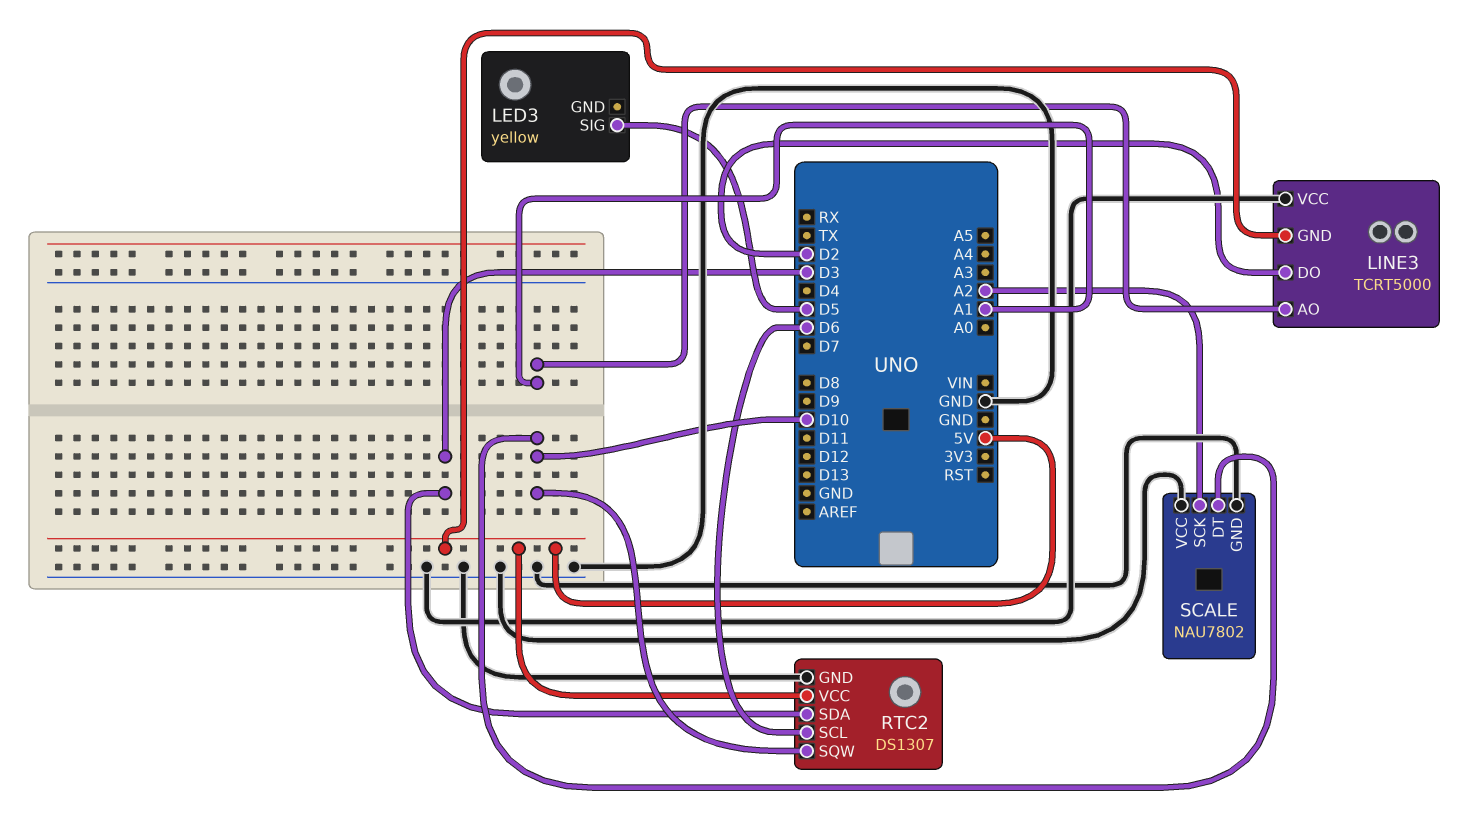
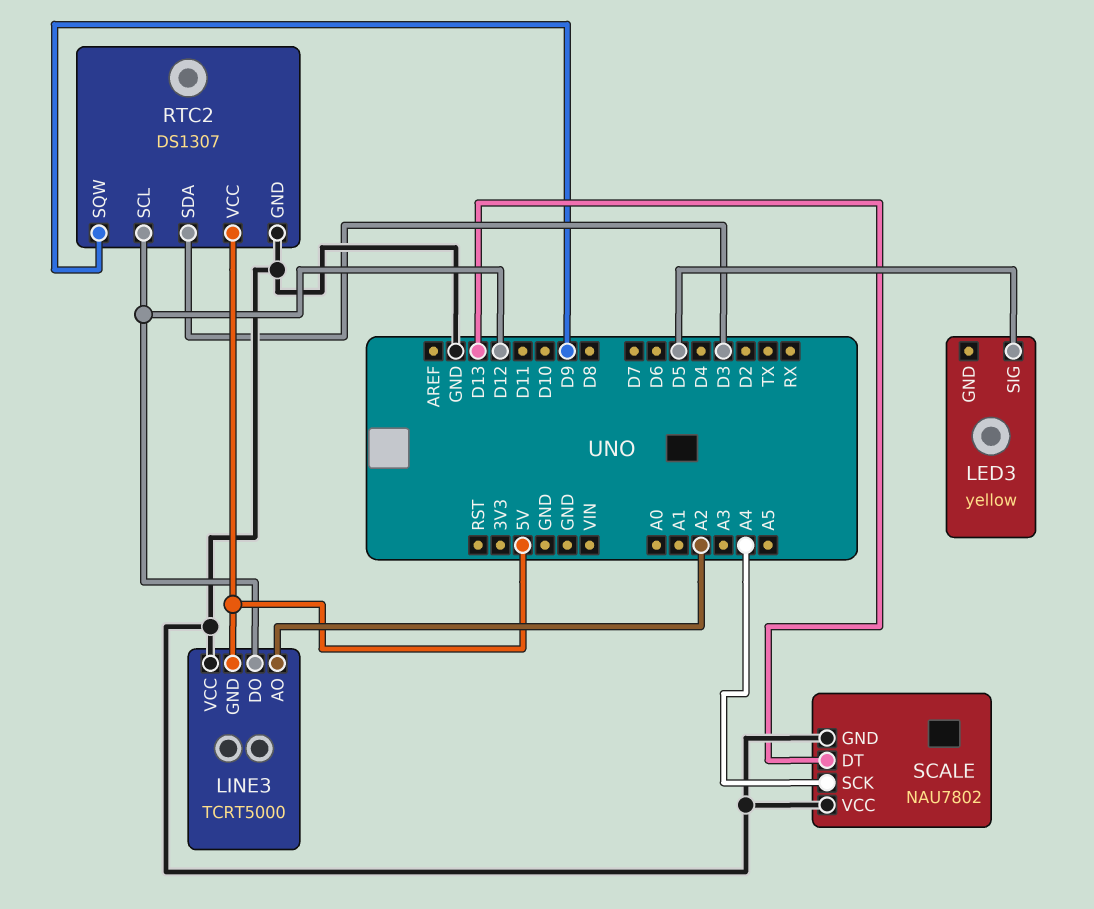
LINE3 pin AO: A1 -> A2
LINE3 pin DO: D2 -> D12
RTC2 pin SCL: D6 -> D12
RTC2 pin SQW: D10 -> D9
SCALE pin DT: D10 -> D13
SCALE pin SCK: A2 -> A4

